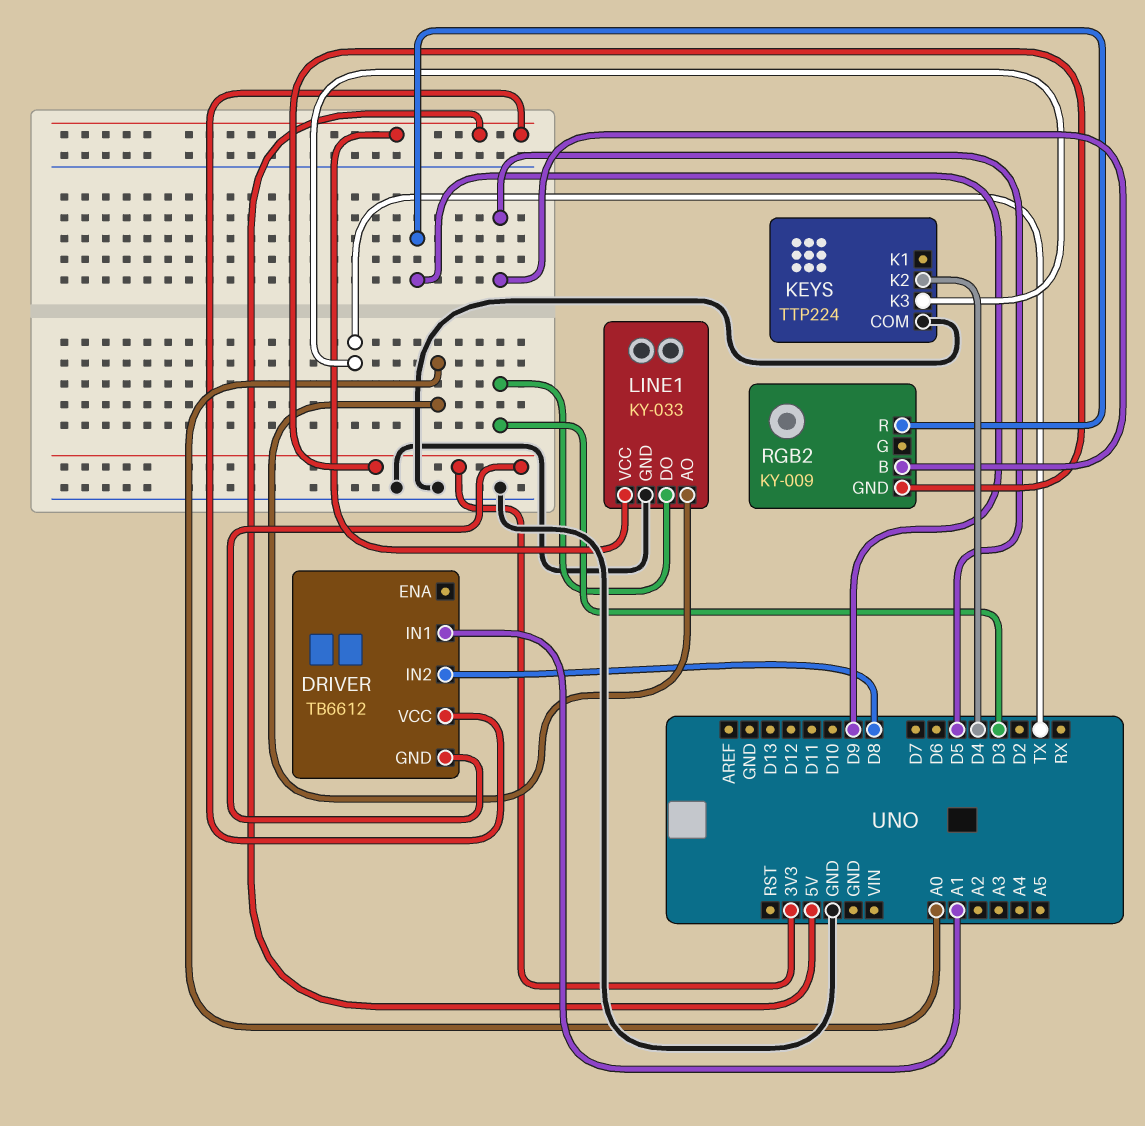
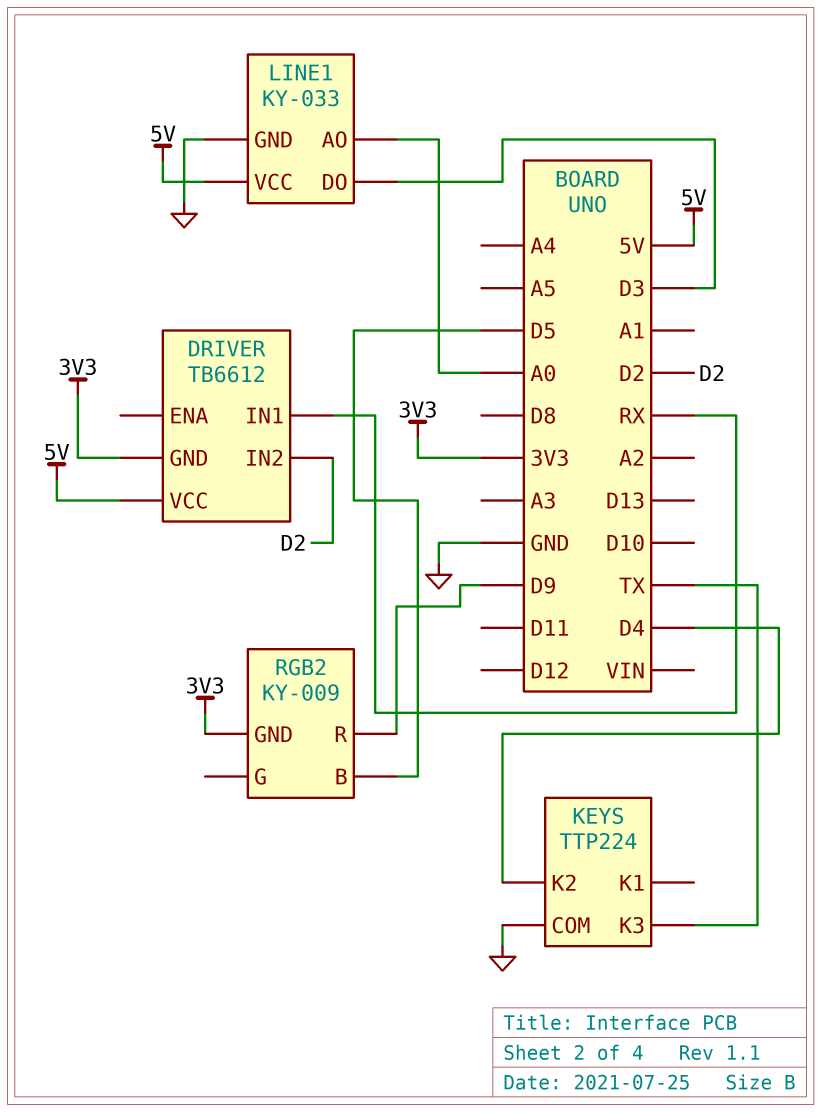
DRIVER pin IN1: A1 -> RX
DRIVER pin IN2: D8 -> D2

